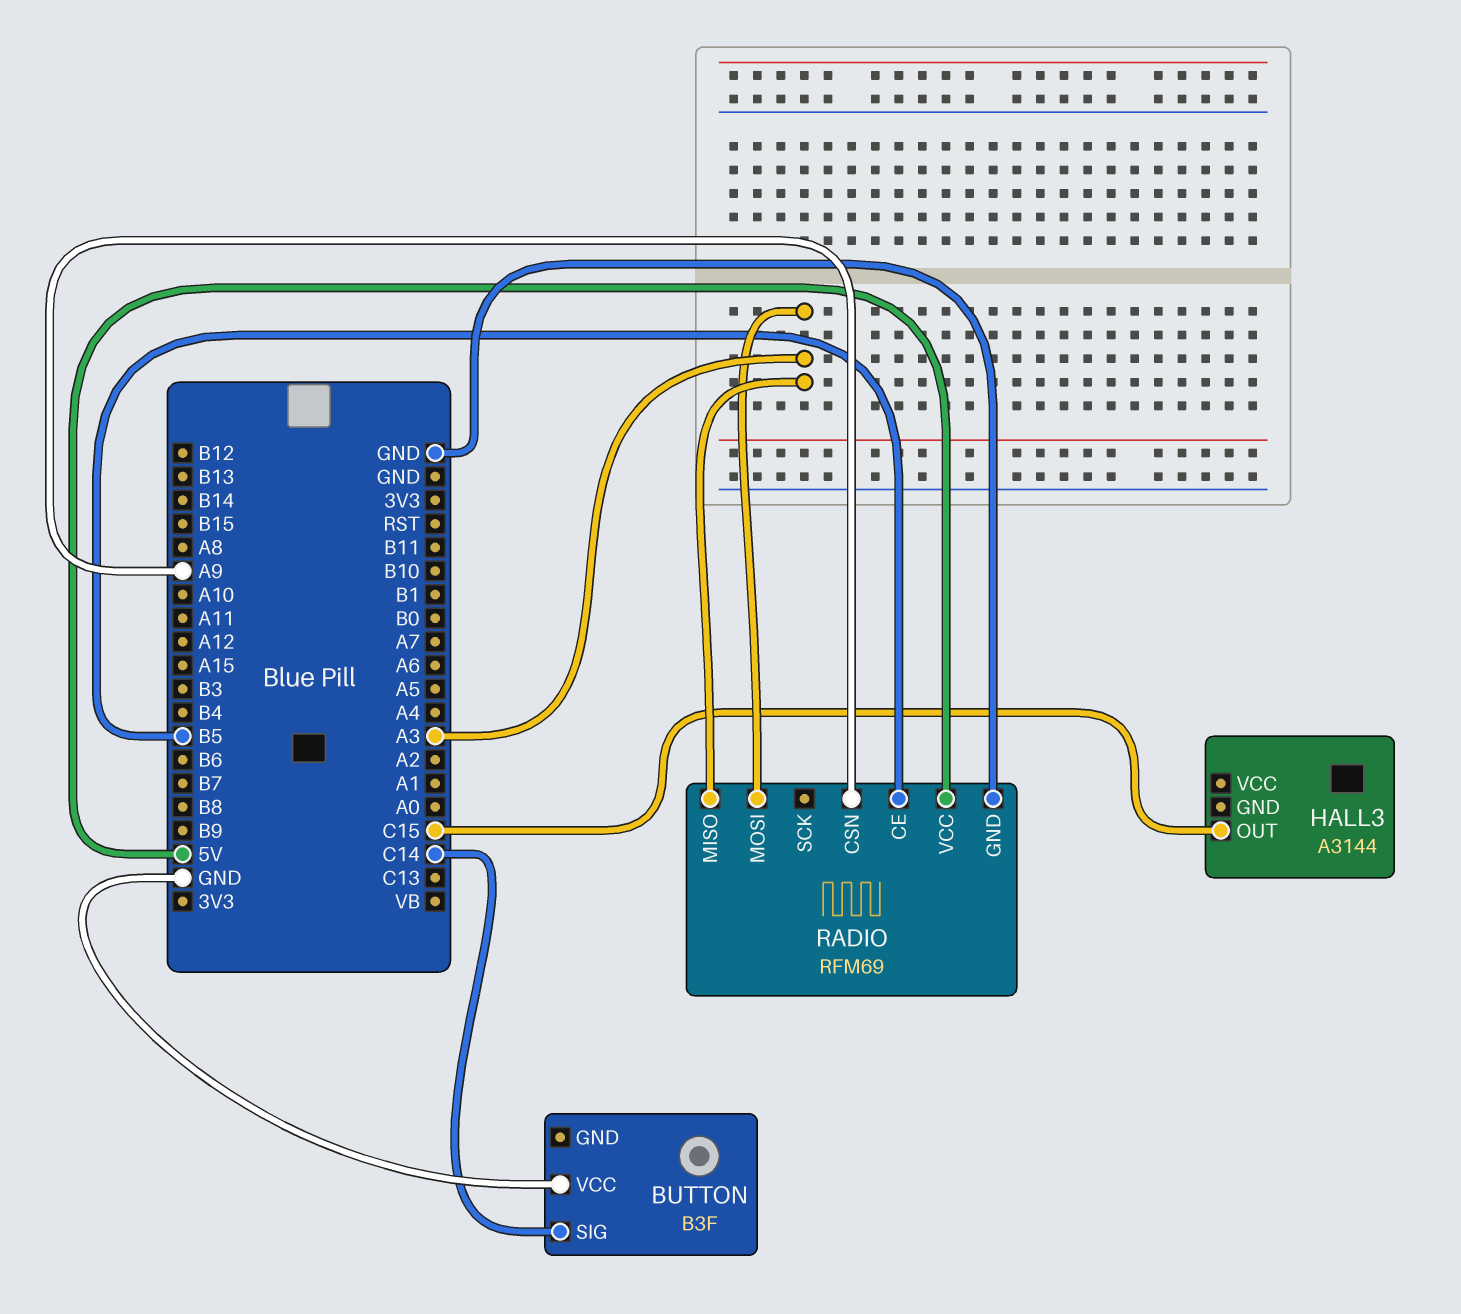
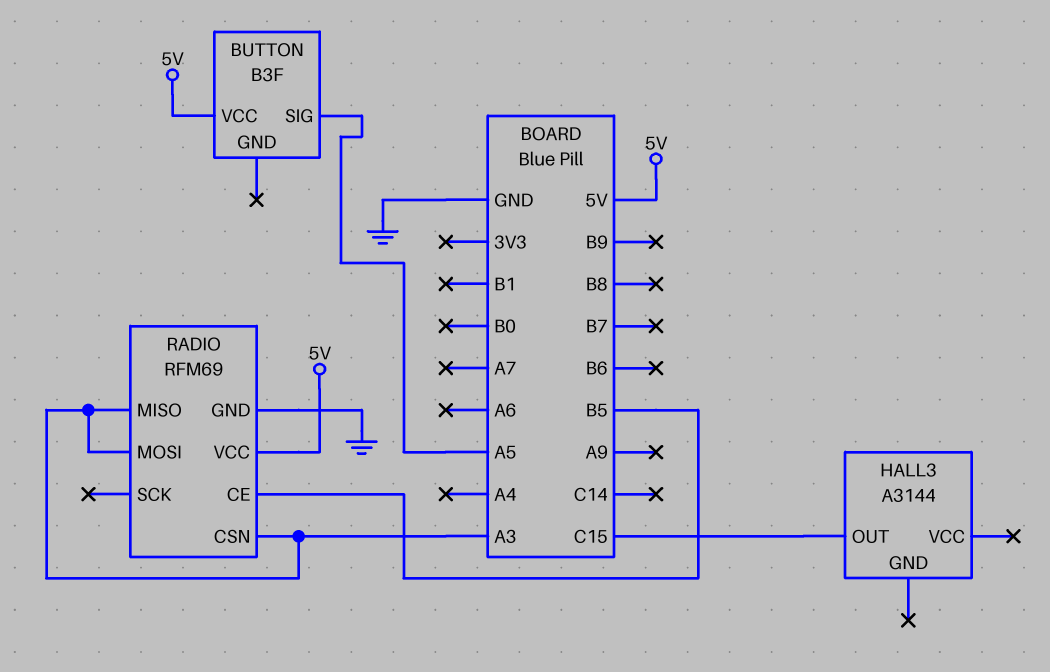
BUTTON pin SIG: C14 -> A5
BUTTON pin VCC: GND -> 5V
RADIO pin CSN: A9 -> A3

